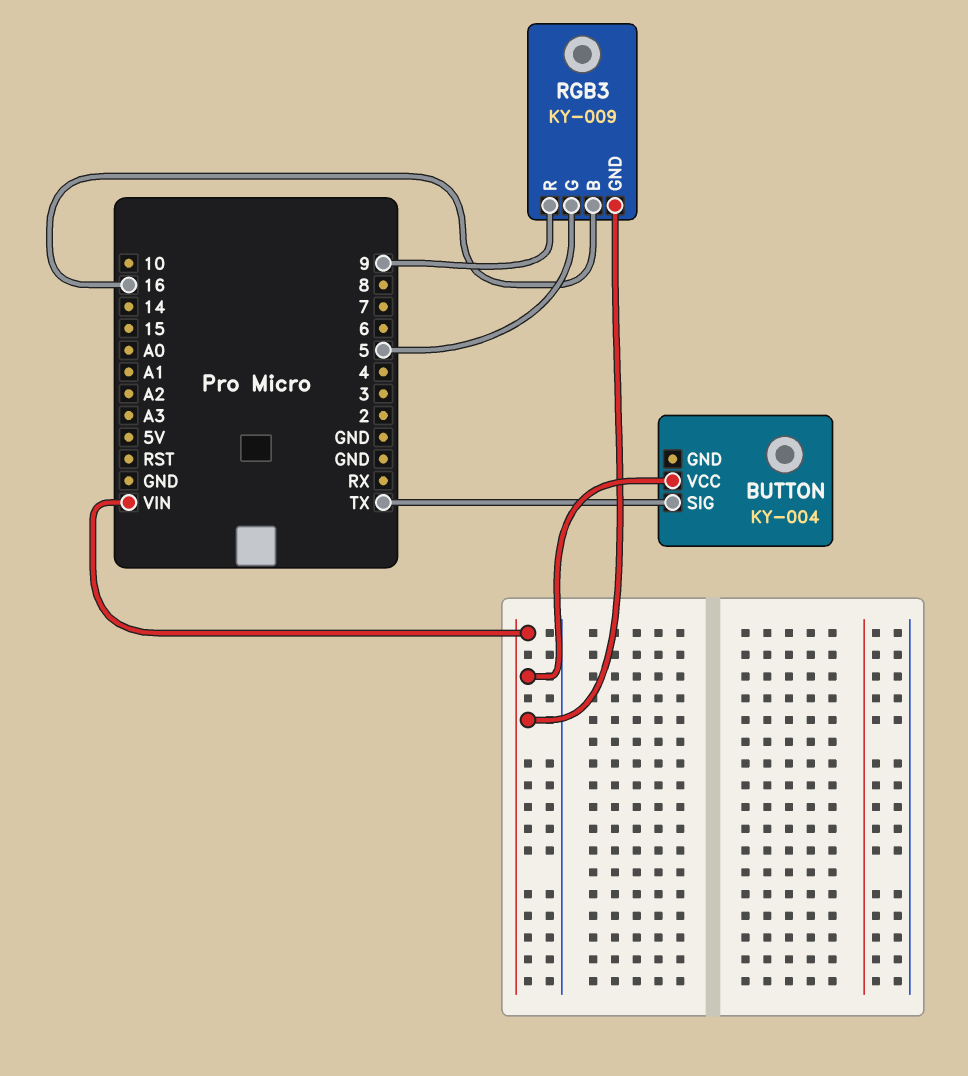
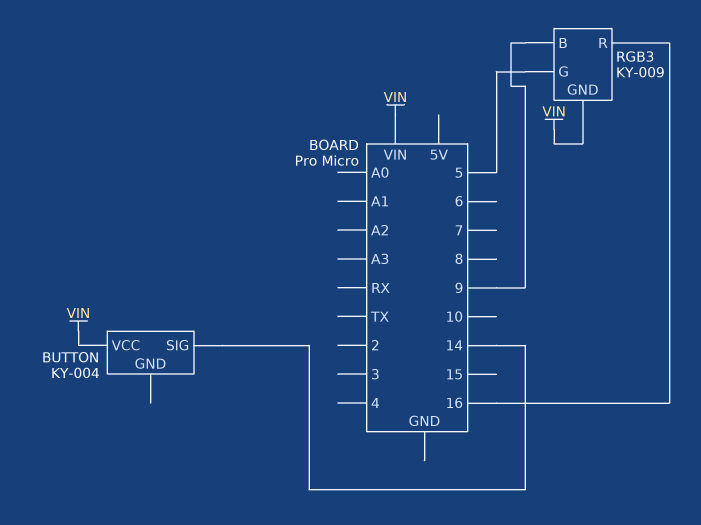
BUTTON pin SIG: TX -> 14
RGB3 pin B: 16 -> 9
RGB3 pin R: 9 -> 16

